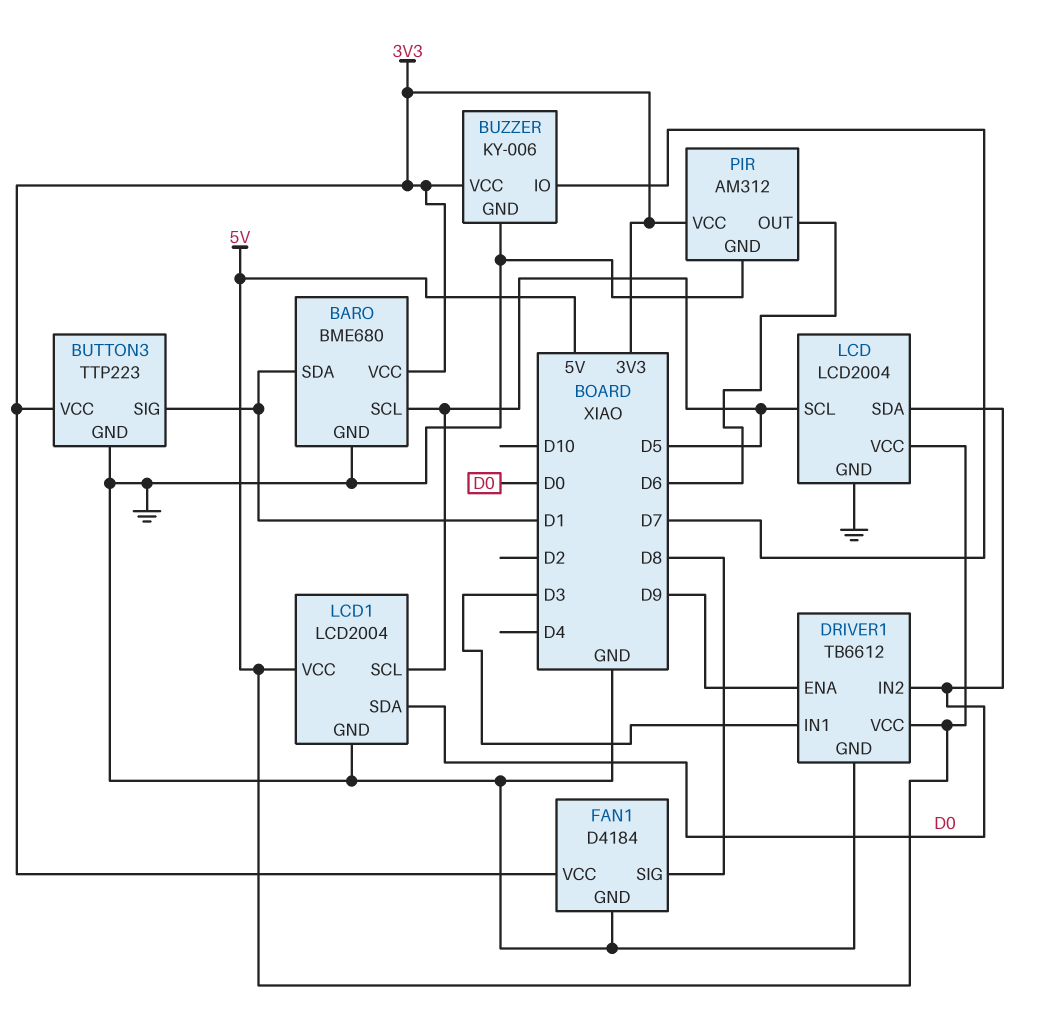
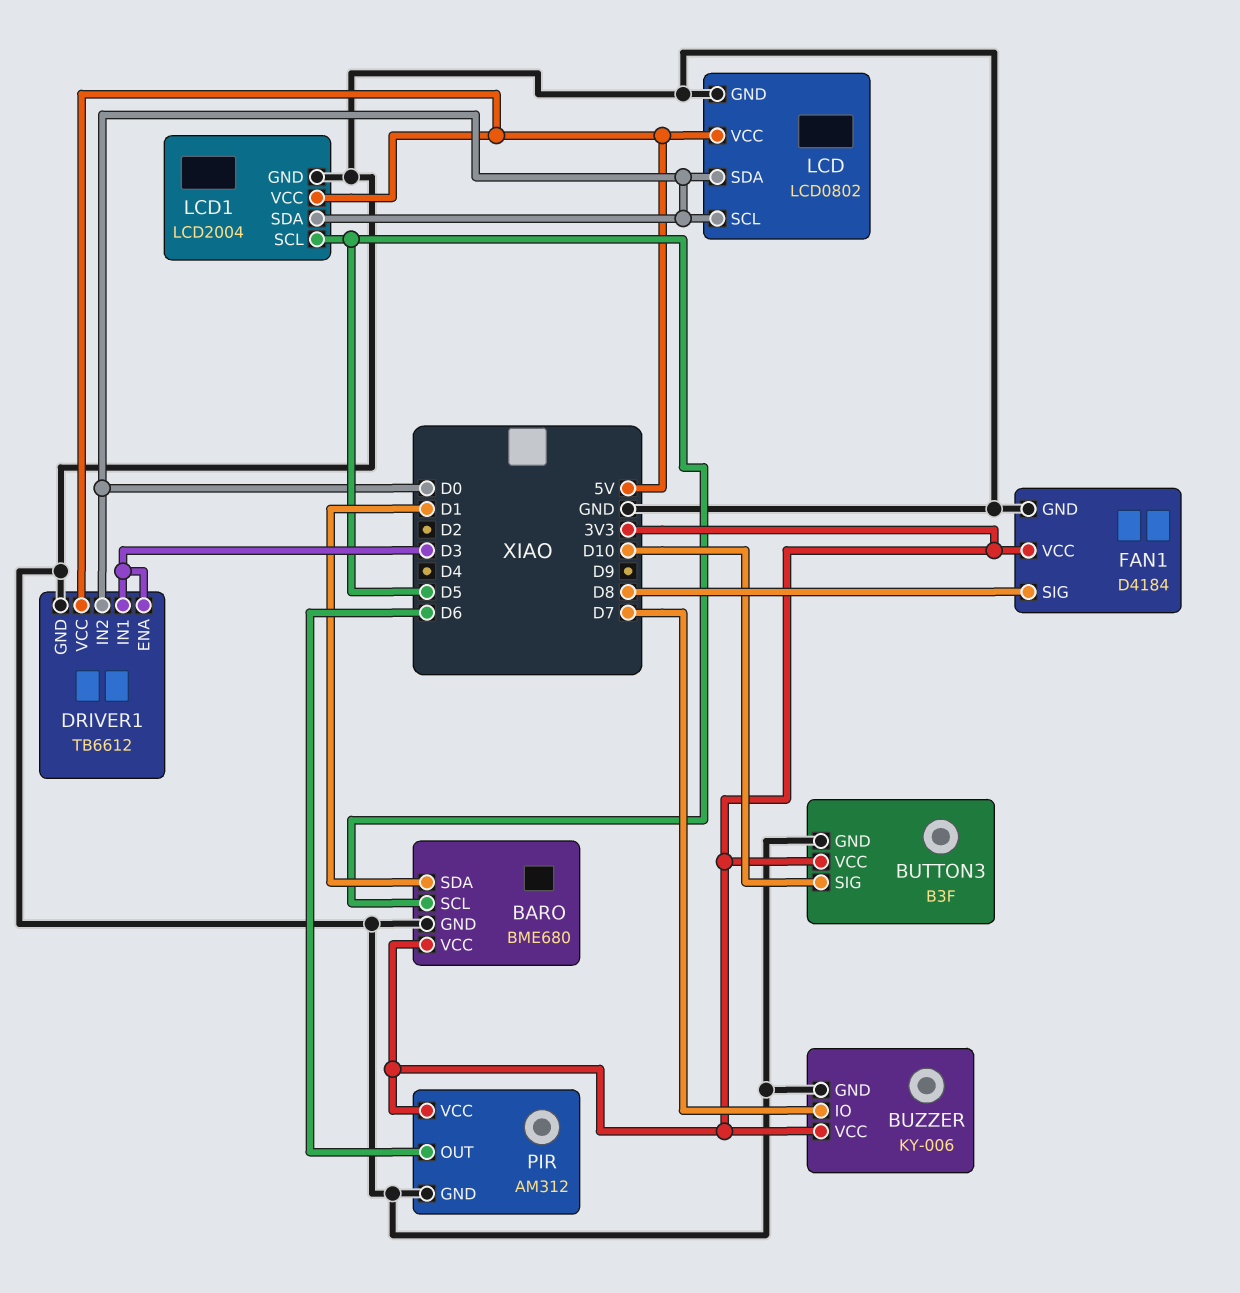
BUTTON3: TTP223 -> B3F
BUTTON3 pin SIG: D1 -> D10
DRIVER1 pin ENA: D9 -> D3
LCD: LCD2004 -> LCD0802
LCD pin SCL: D5 -> D0

